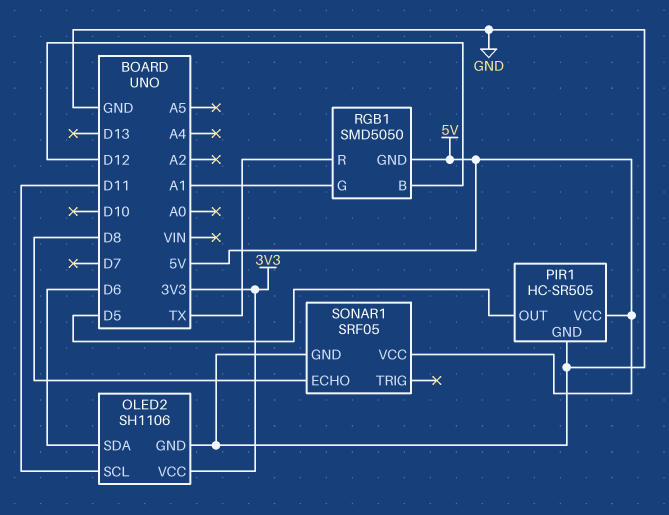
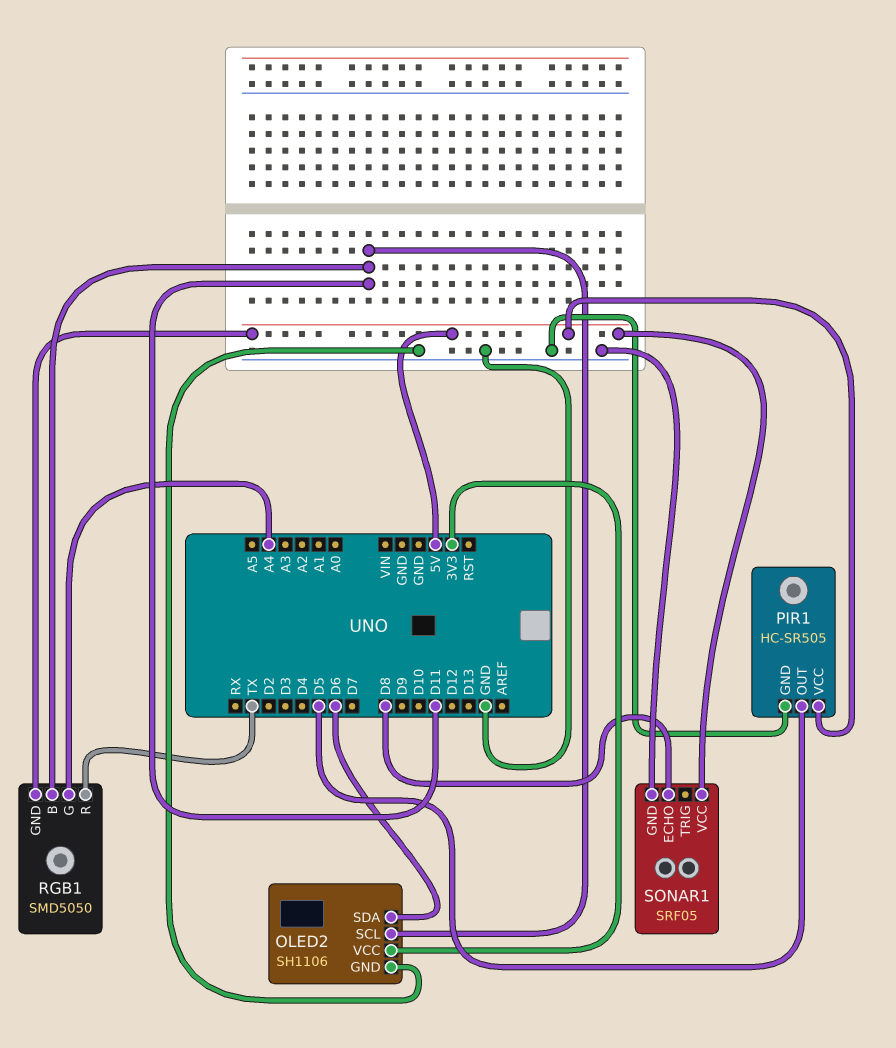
RGB1 pin B: D12 -> D11
RGB1 pin G: A1 -> A4

